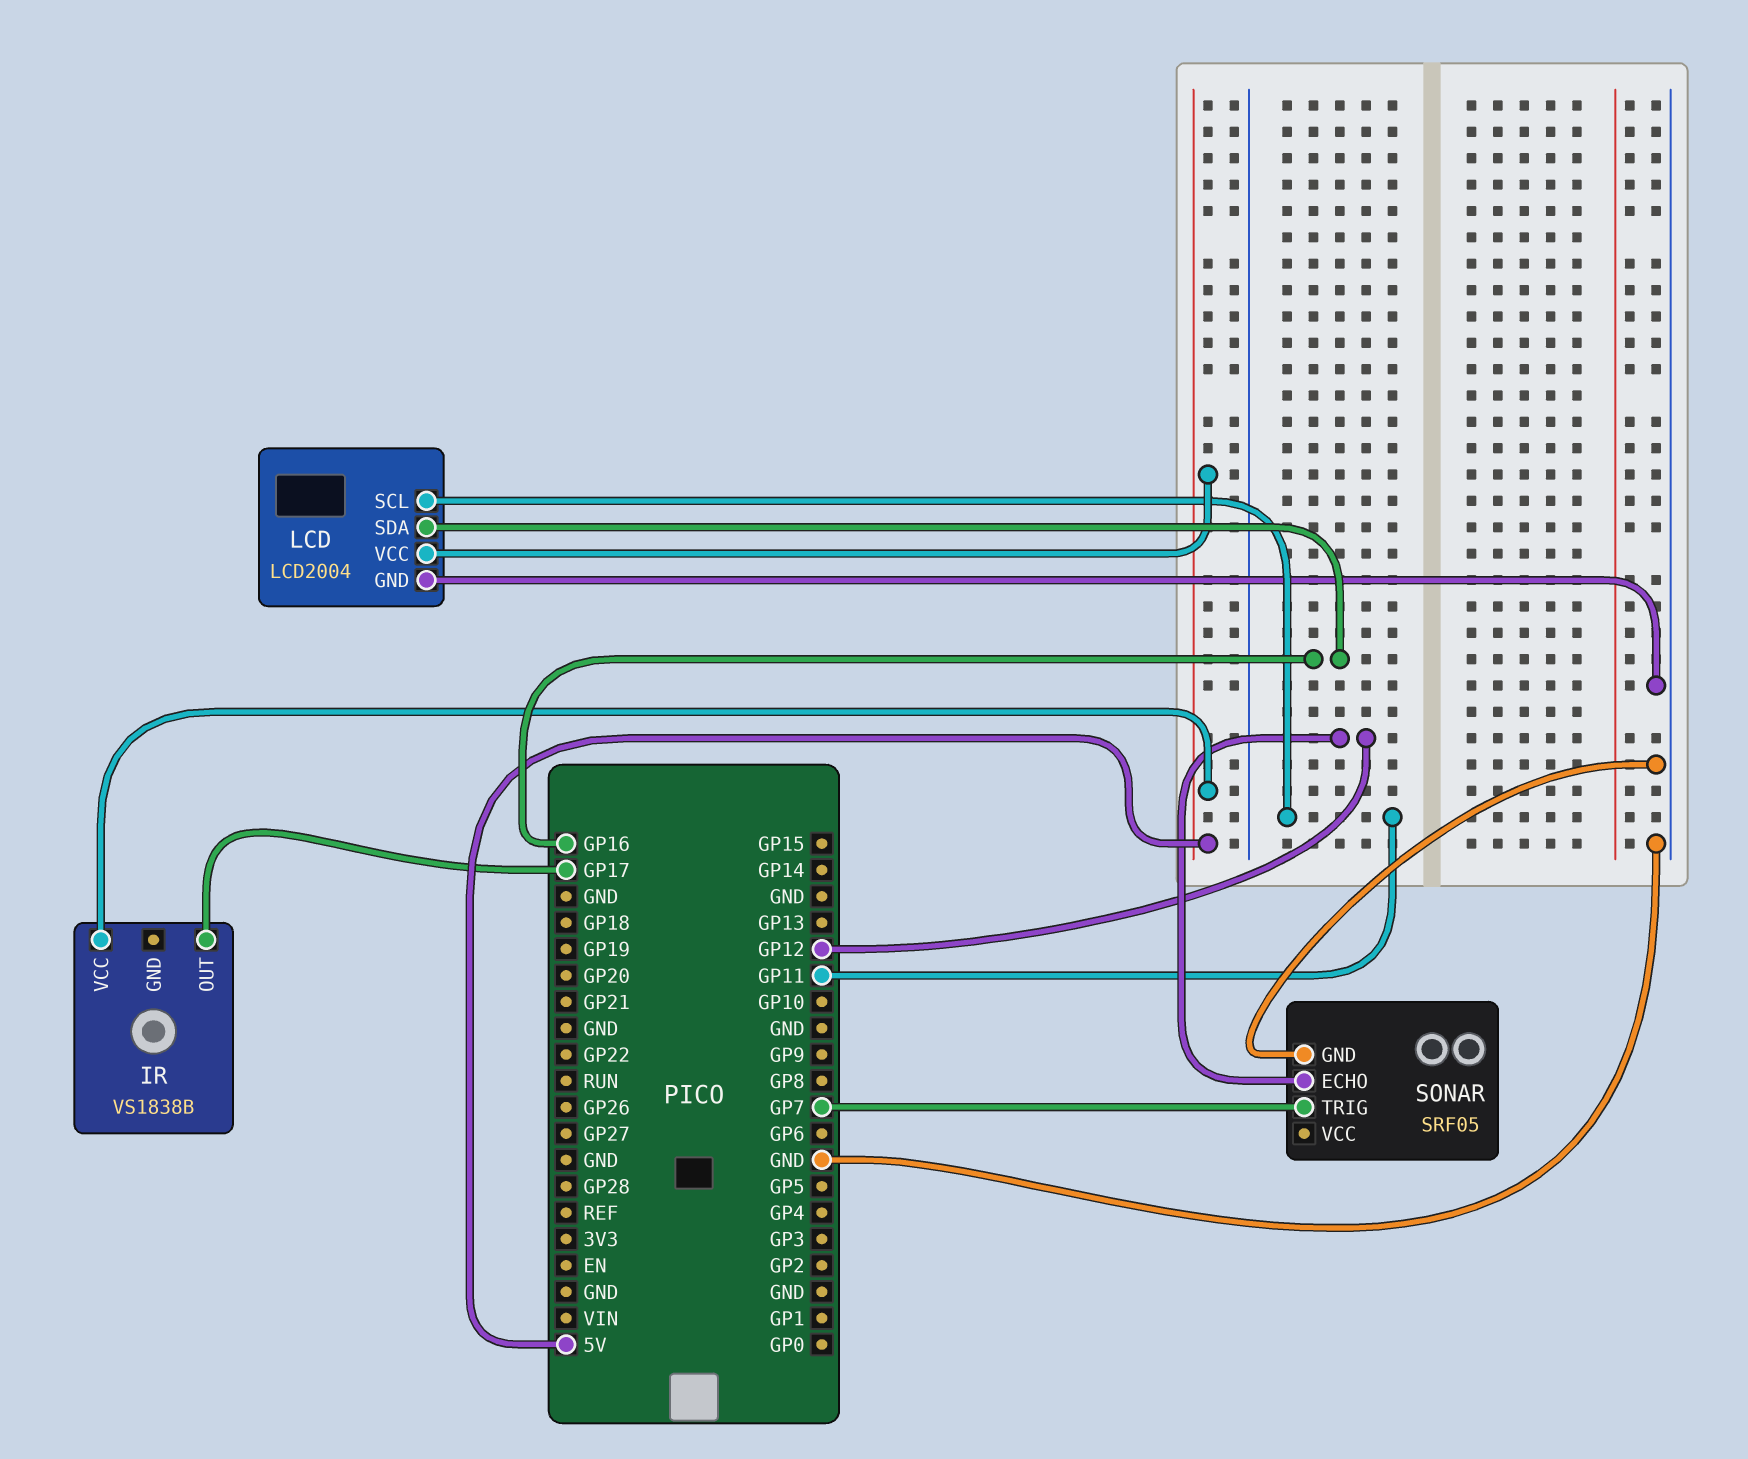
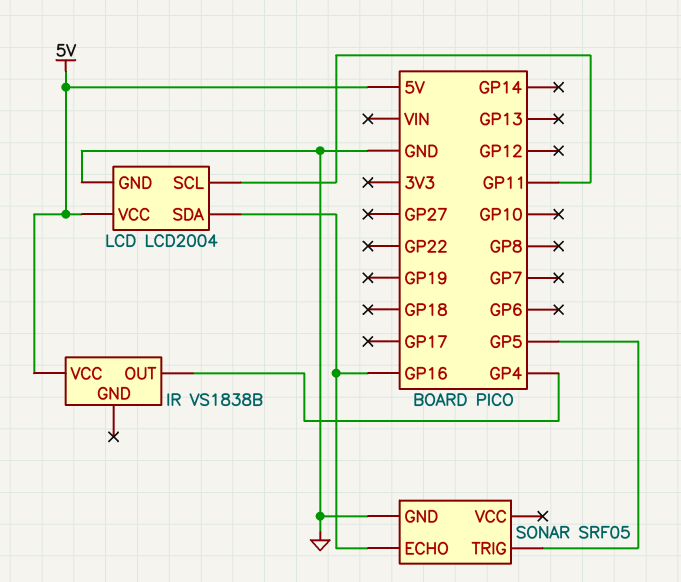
IR pin OUT: GP17 -> GP4
SONAR pin ECHO: GP12 -> GP16
SONAR pin TRIG: GP7 -> GP5

